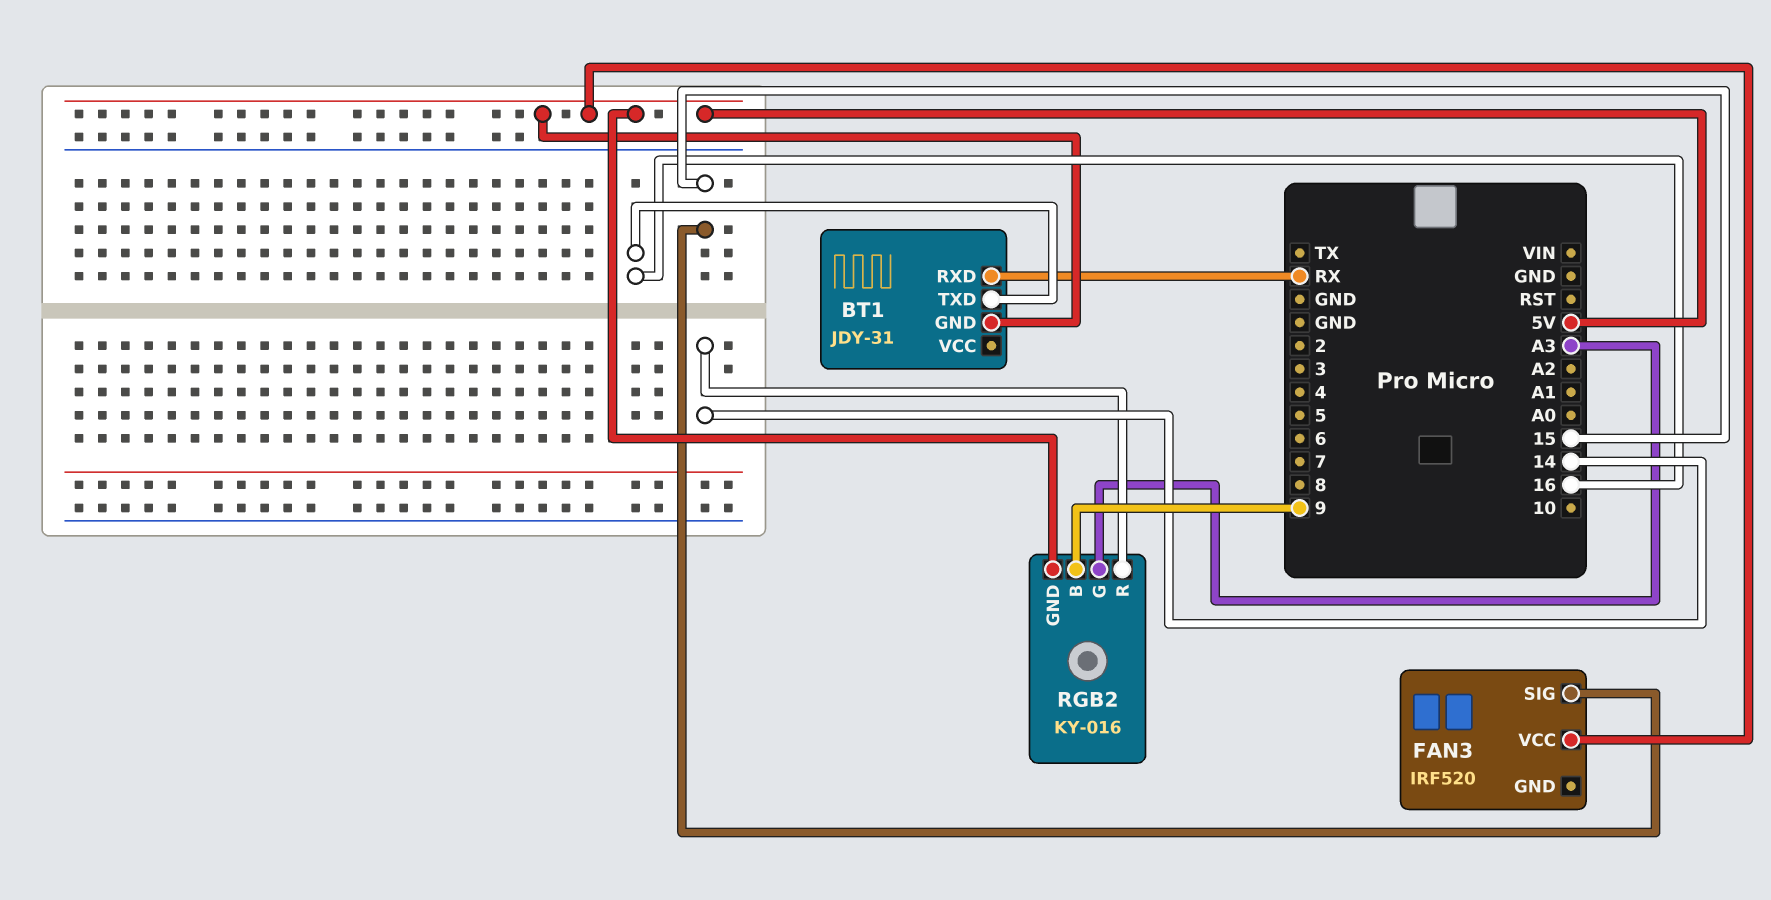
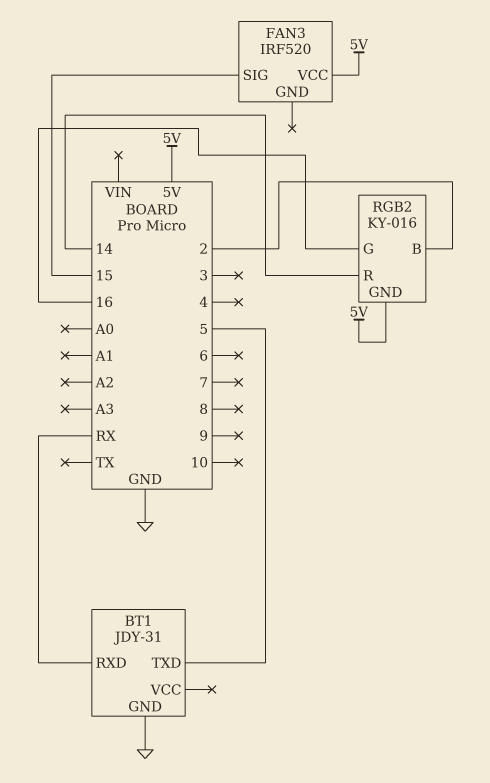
BT1 pin GND: 5V -> GND
BT1 pin TXD: 16 -> 5
RGB2 pin B: 9 -> 2
RGB2 pin G: A3 -> 16

